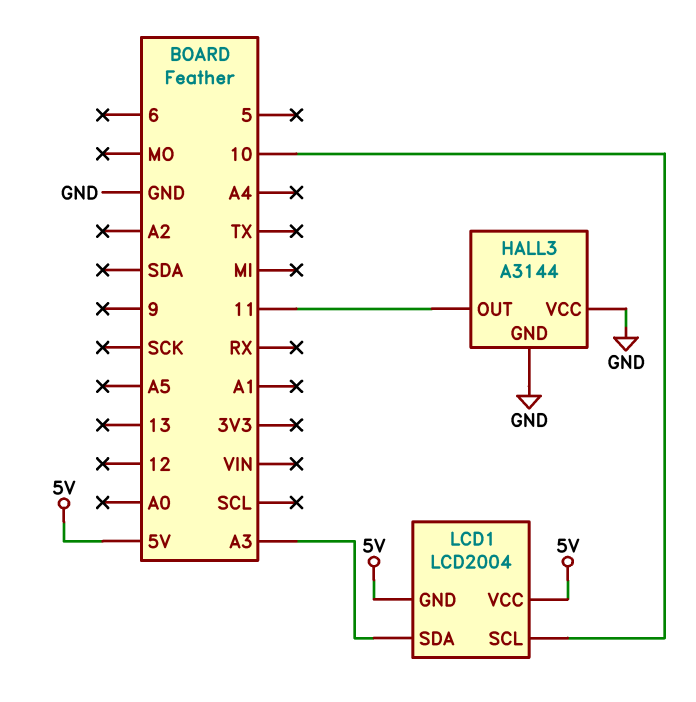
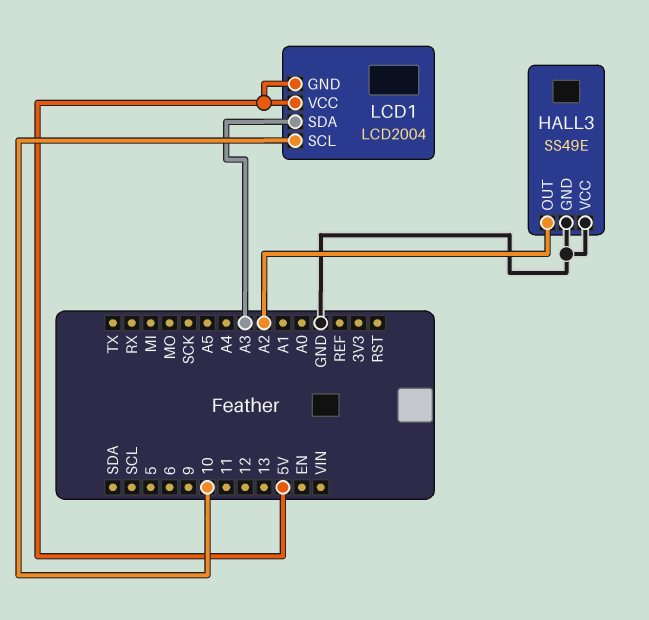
HALL3: A3144 -> SS49E
HALL3 pin OUT: 11 -> A2

